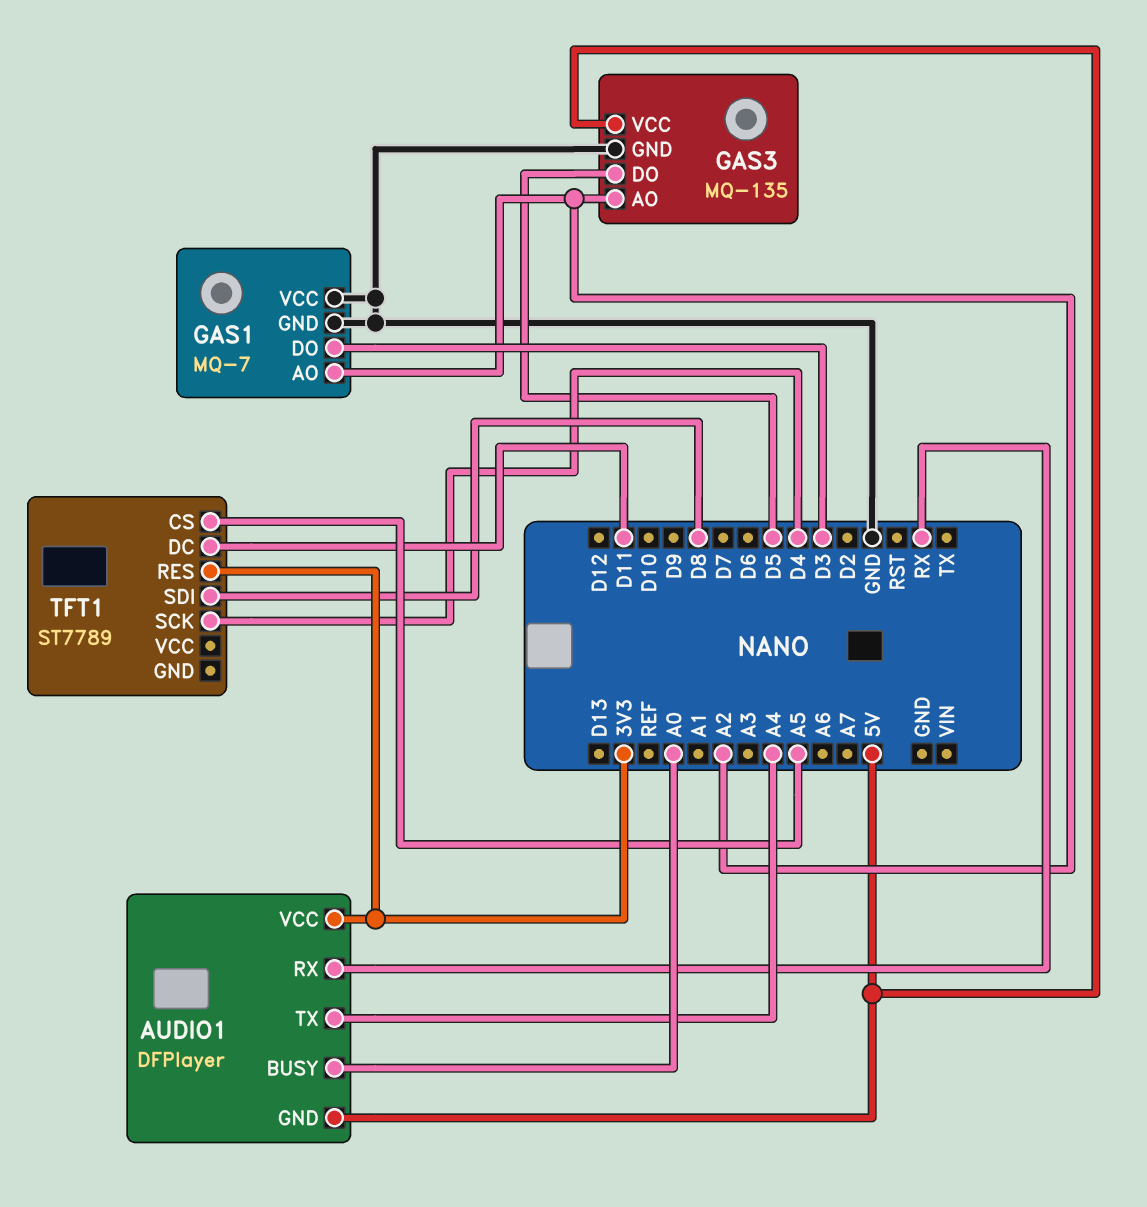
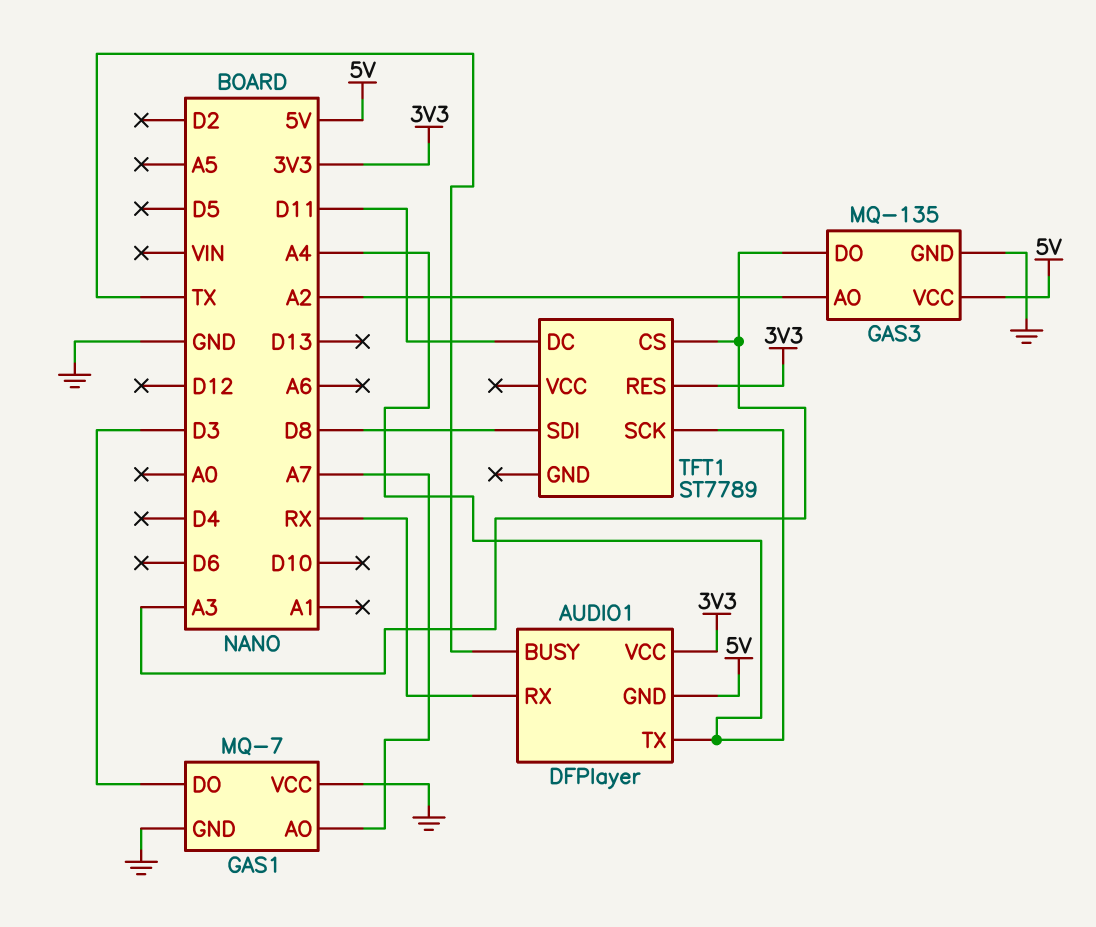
AUDIO1 pin BUSY: A0 -> TX
GAS1 pin AO: A2 -> A7
GAS3 pin DO: D5 -> A3
TFT1 pin CS: A5 -> A3
TFT1 pin SCK: D4 -> A4

